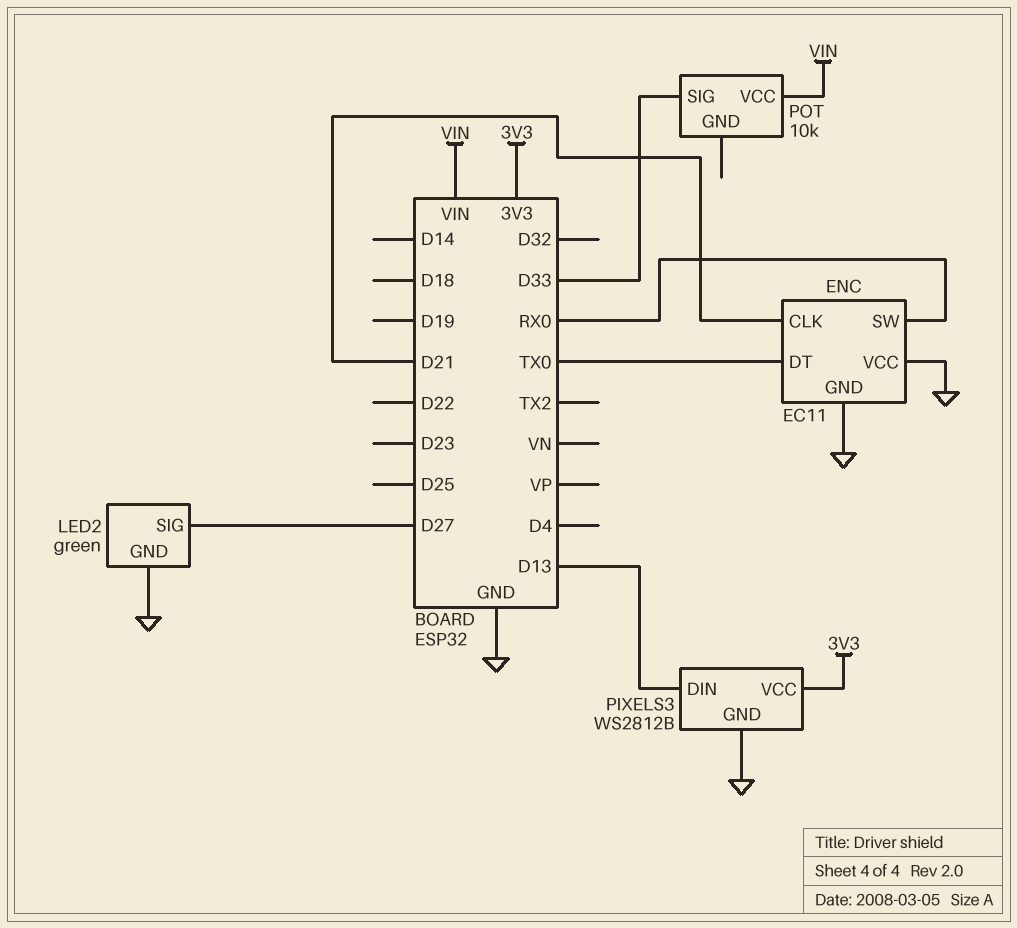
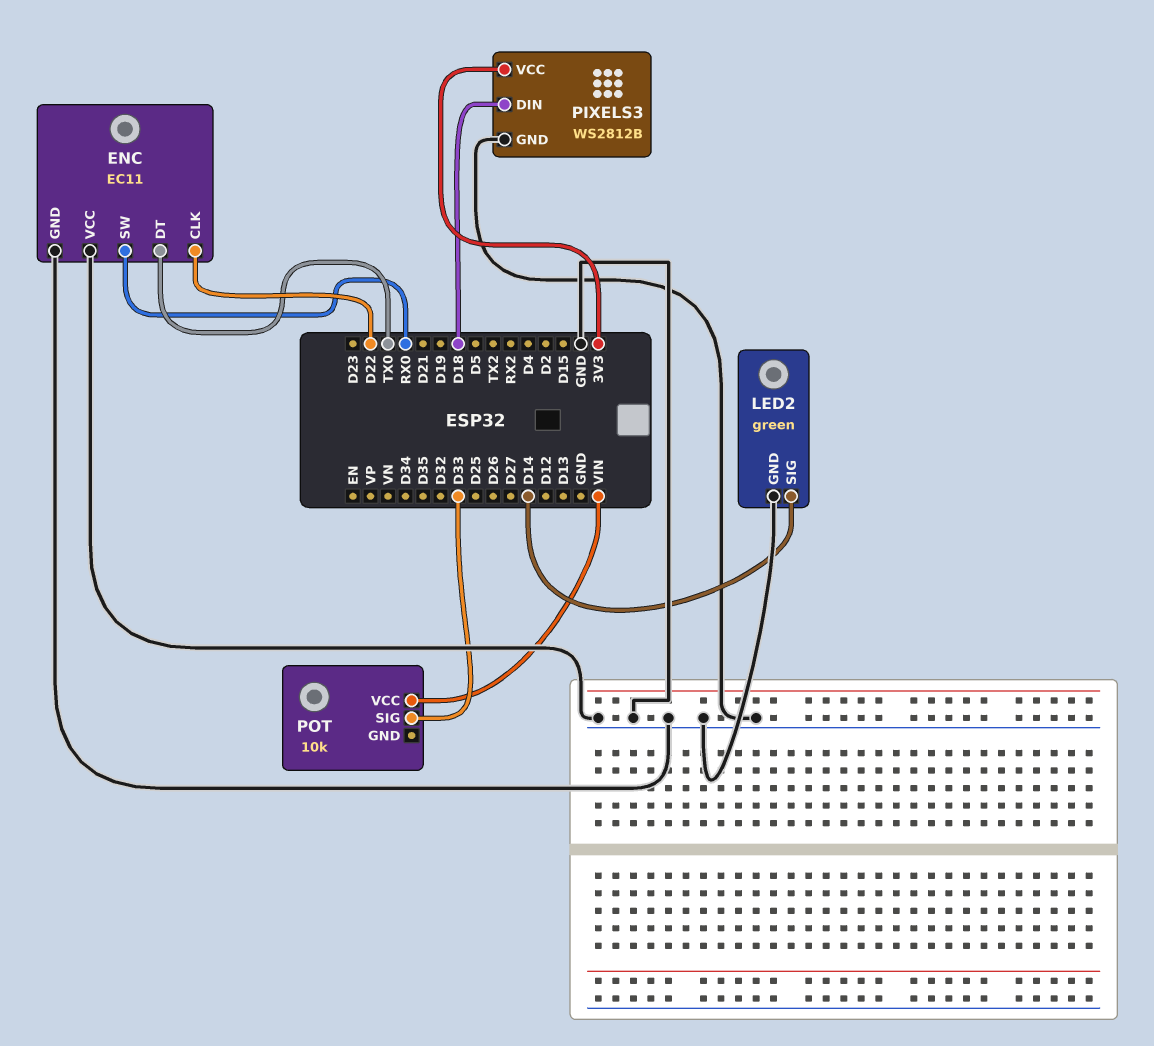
ENC pin CLK: D21 -> D22
LED2 pin SIG: D27 -> D14
PIXELS3 pin DIN: D13 -> D18

